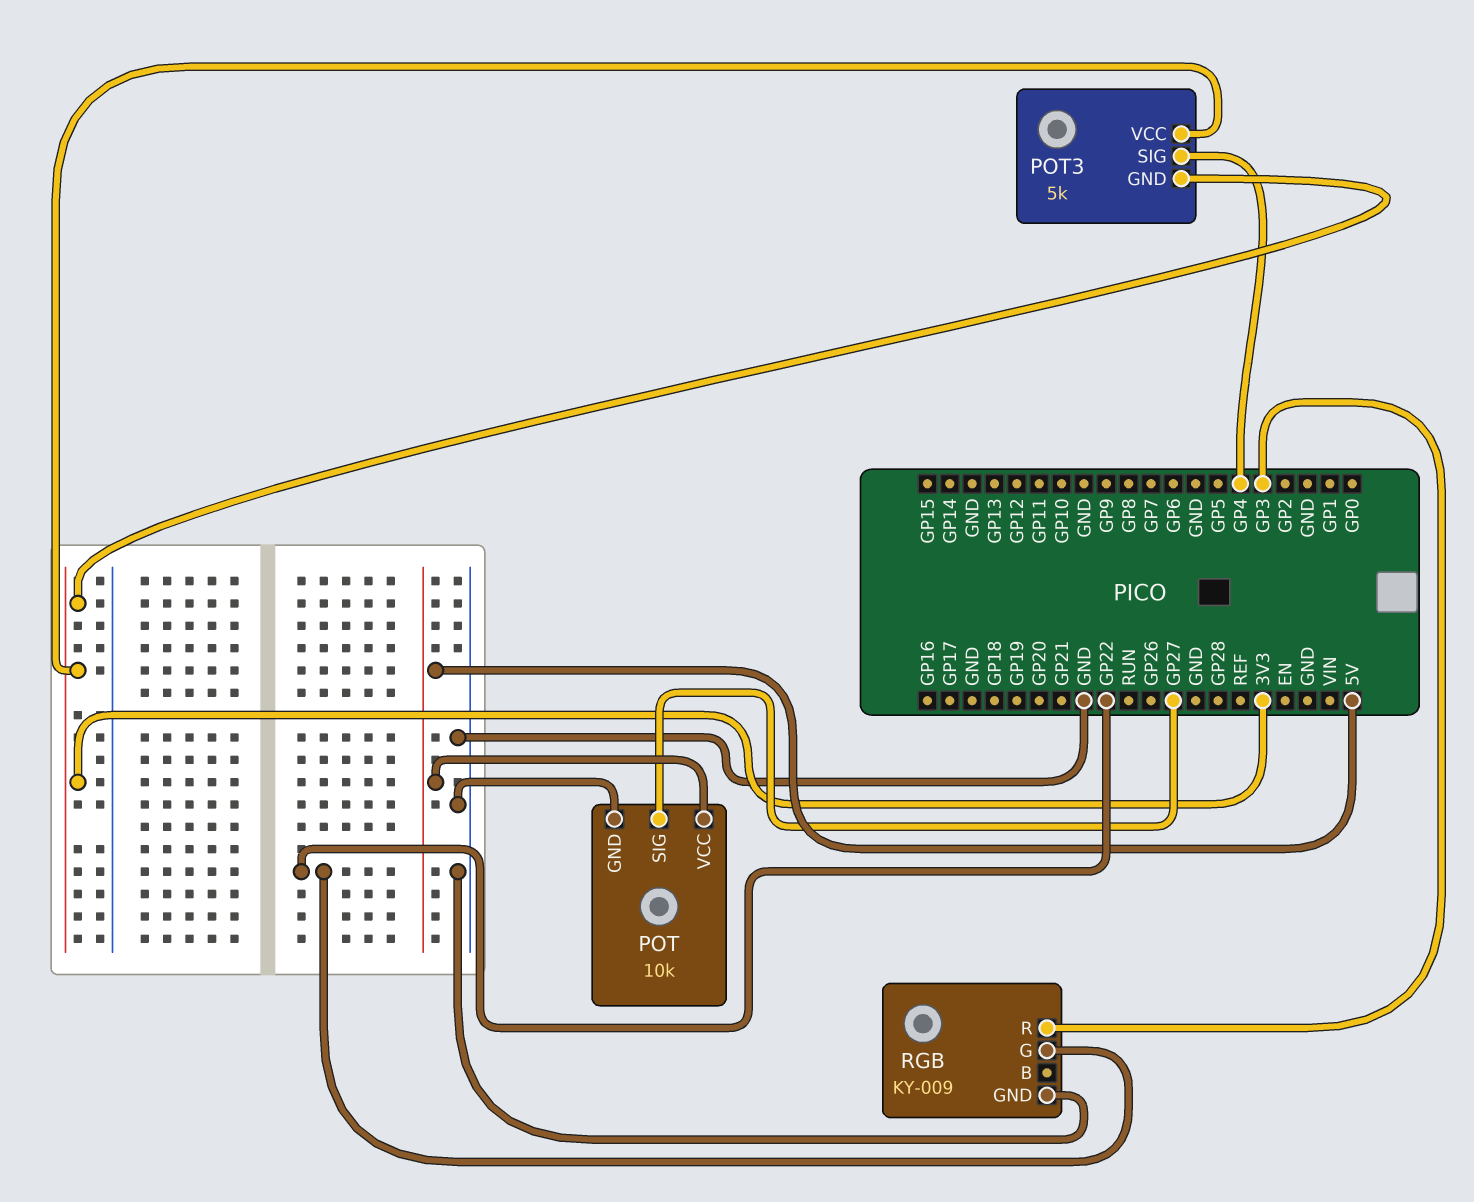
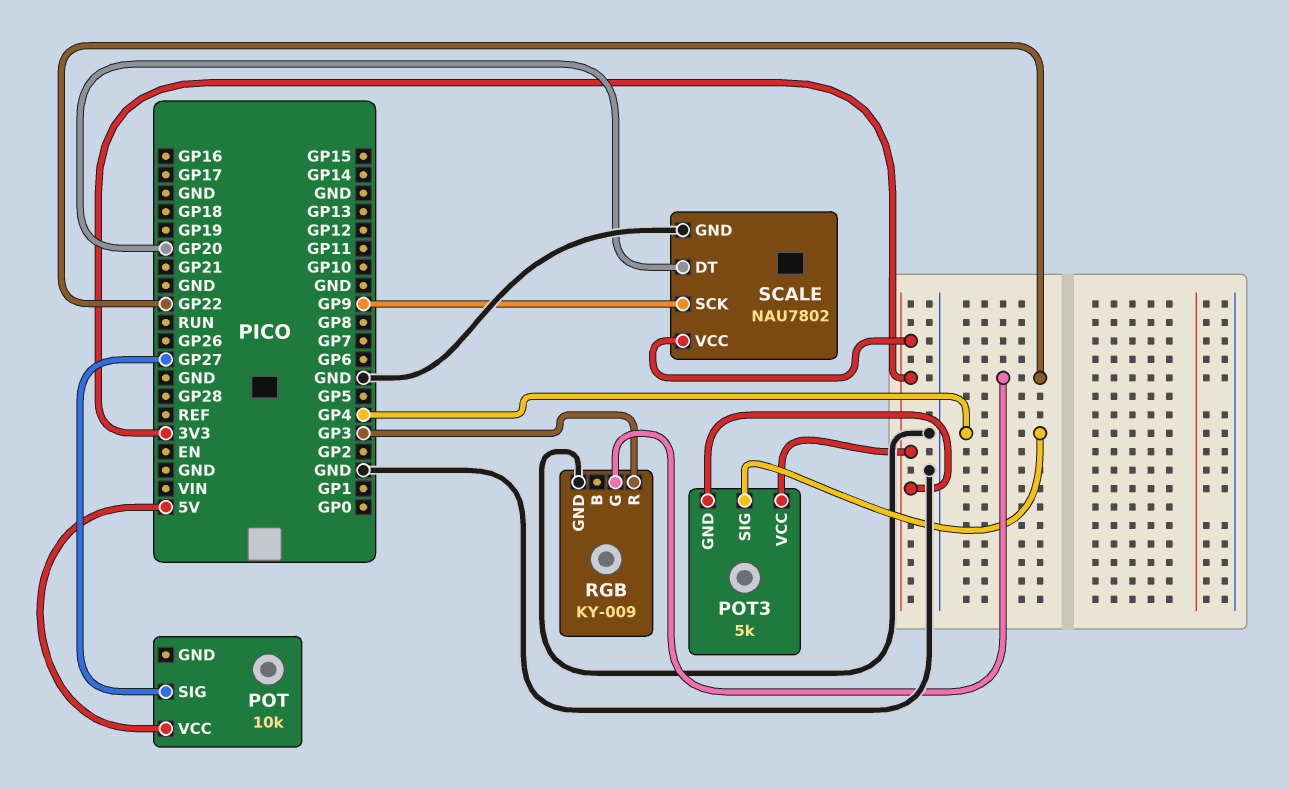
POT pin GND: GND -> none
SCALE: none -> NAU7802
SCALE pin DT: none -> GP20
SCALE pin GND: none -> GND
SCALE pin SCK: none -> GP9
SCALE pin VCC: none -> 3V3

